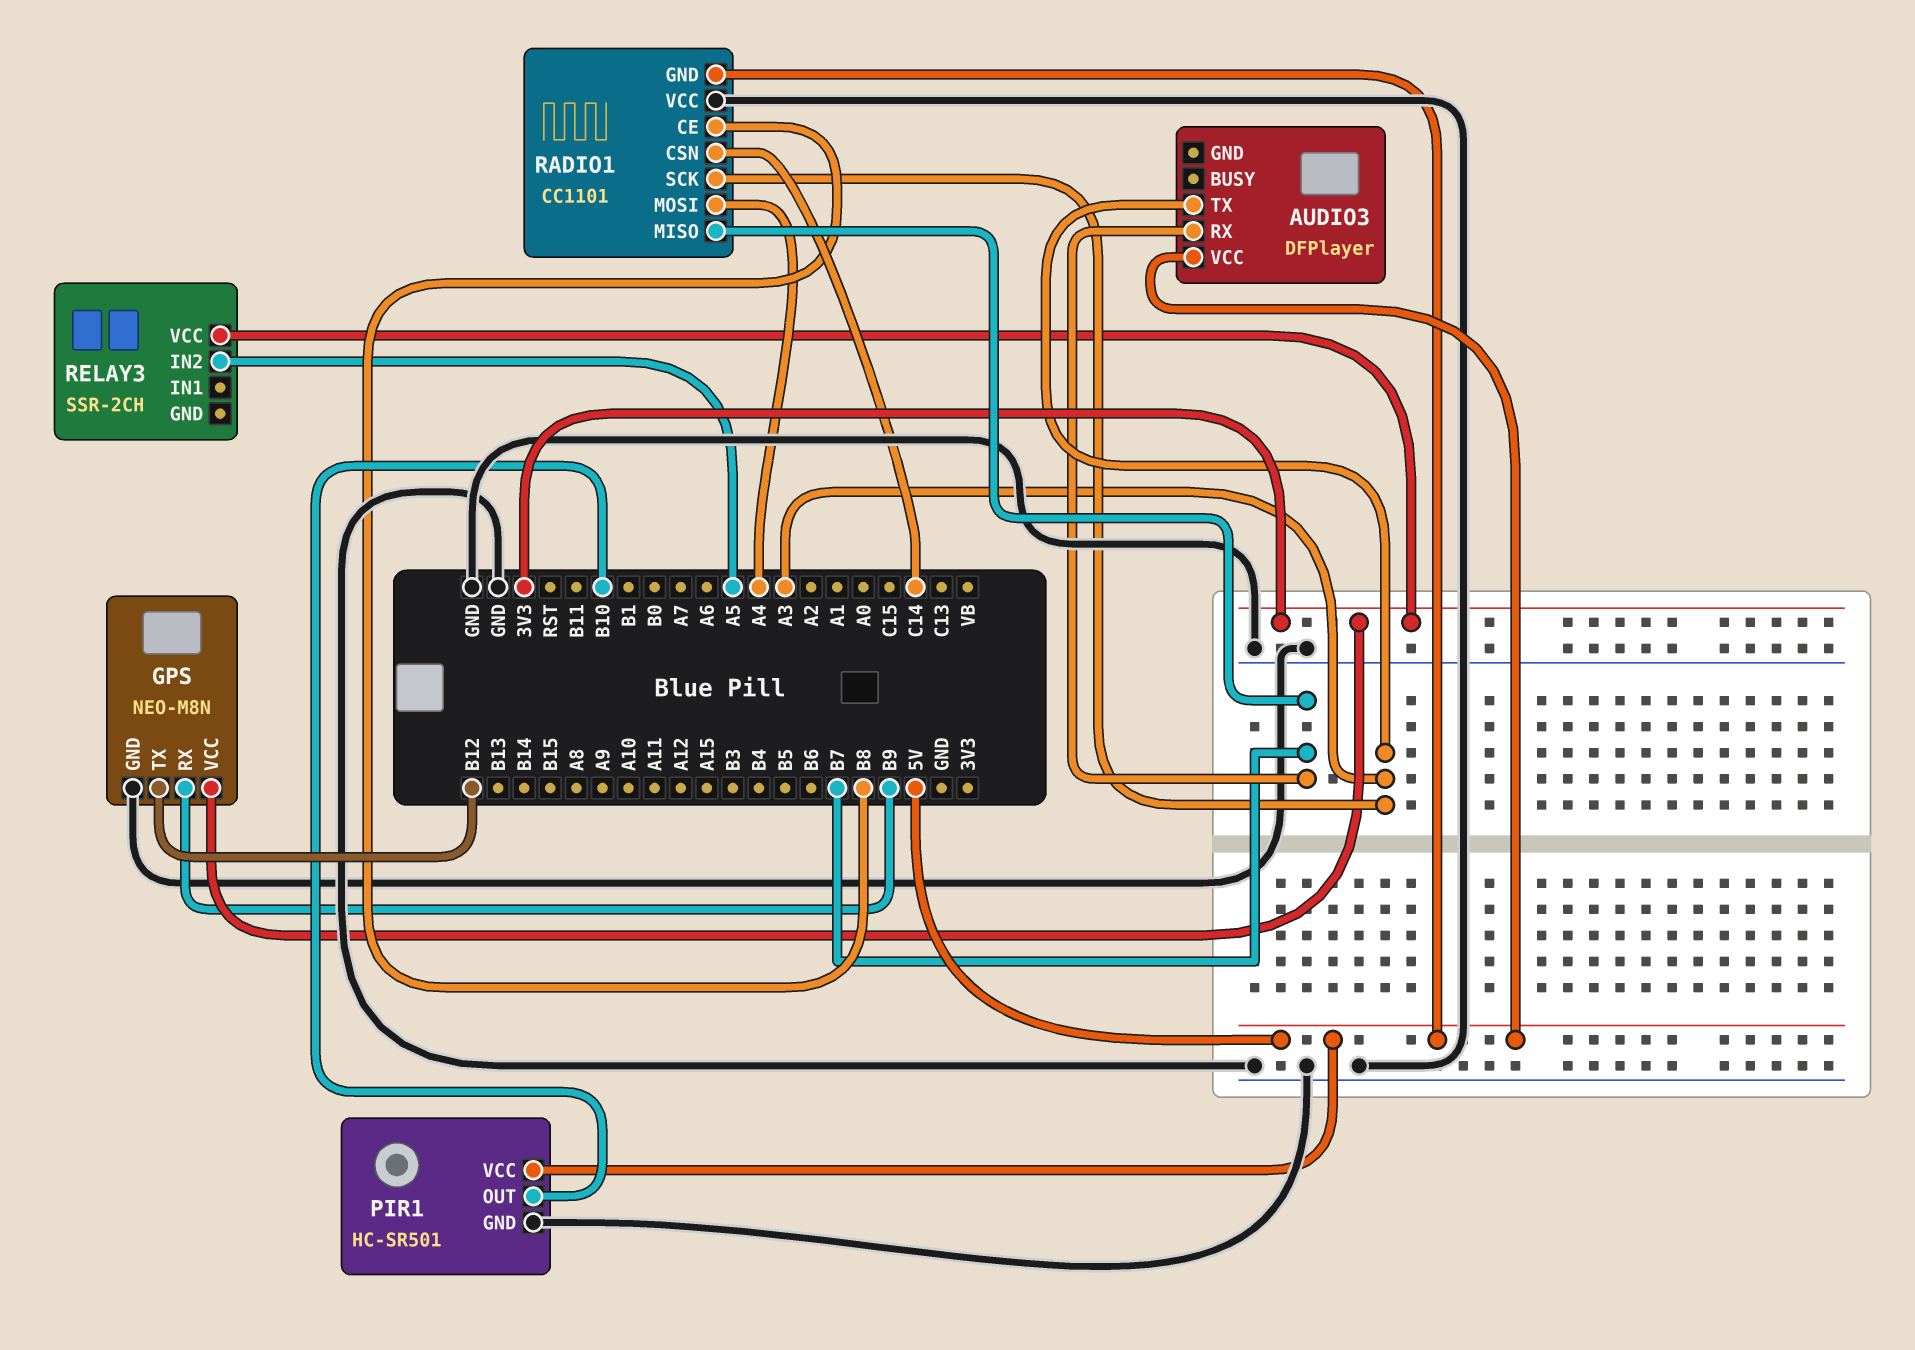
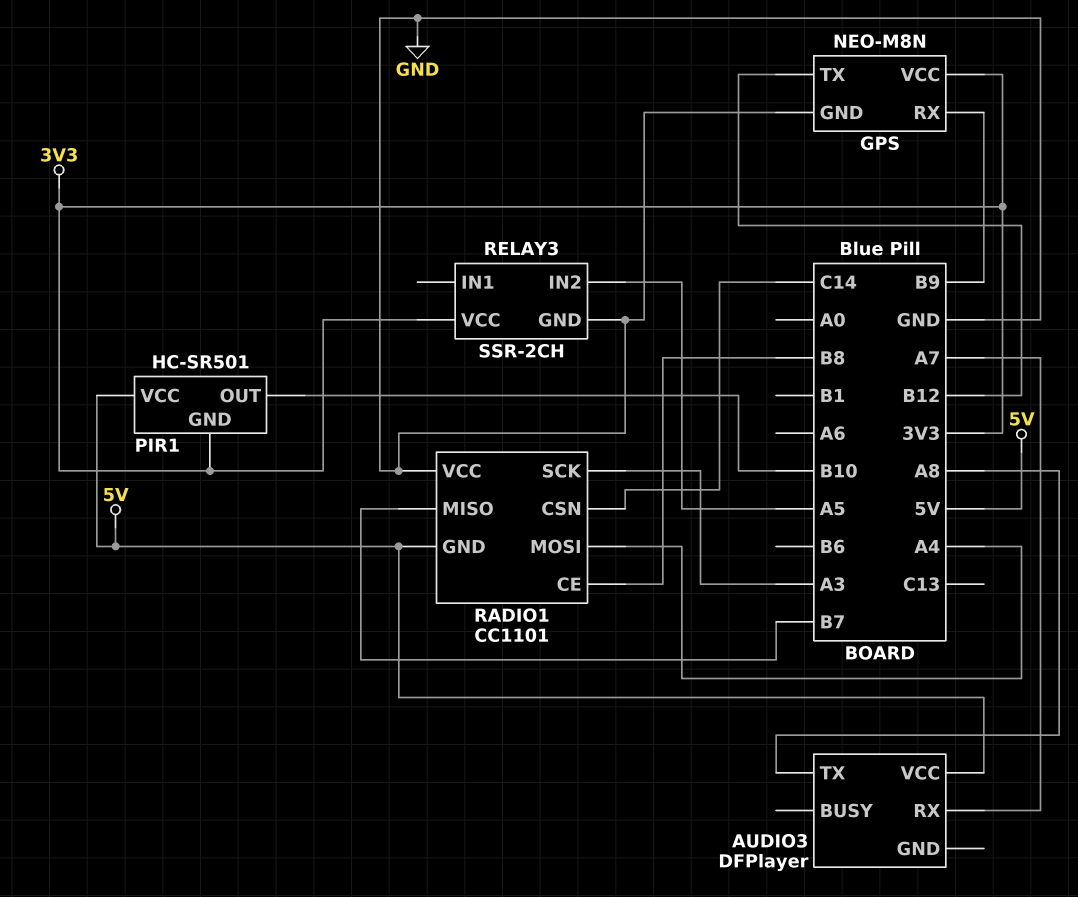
AUDIO3 pin RX: B7 -> A7
AUDIO3 pin TX: A3 -> A8
PIR1 pin GND: GND -> 3V3
RELAY3 pin GND: none -> GND

